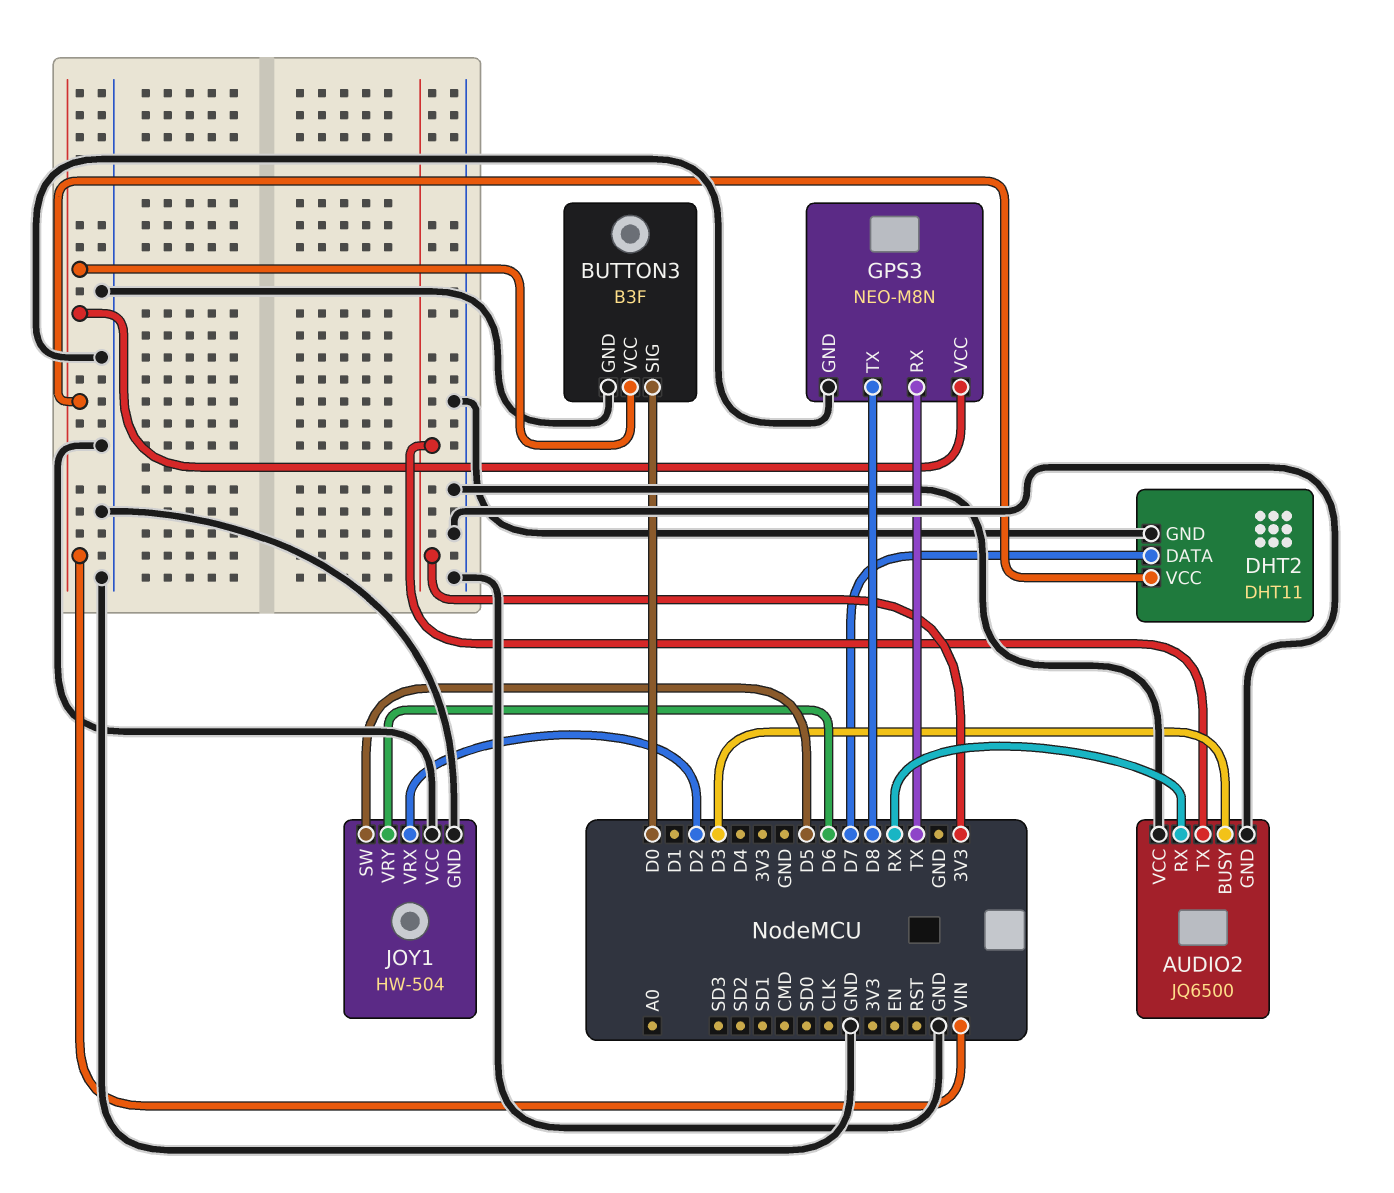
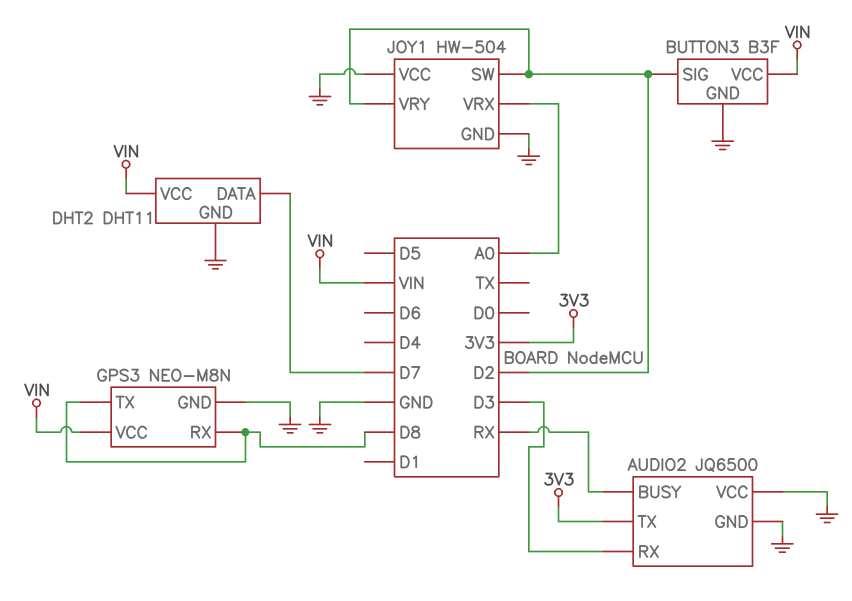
AUDIO2 pin BUSY: D3 -> RX
AUDIO2 pin RX: RX -> D3
BUTTON3 pin SIG: D0 -> D2
GPS3 pin RX: TX -> D8
JOY1 pin SW: D5 -> D2
JOY1 pin VRX: D2 -> A0
JOY1 pin VRY: D6 -> D2

